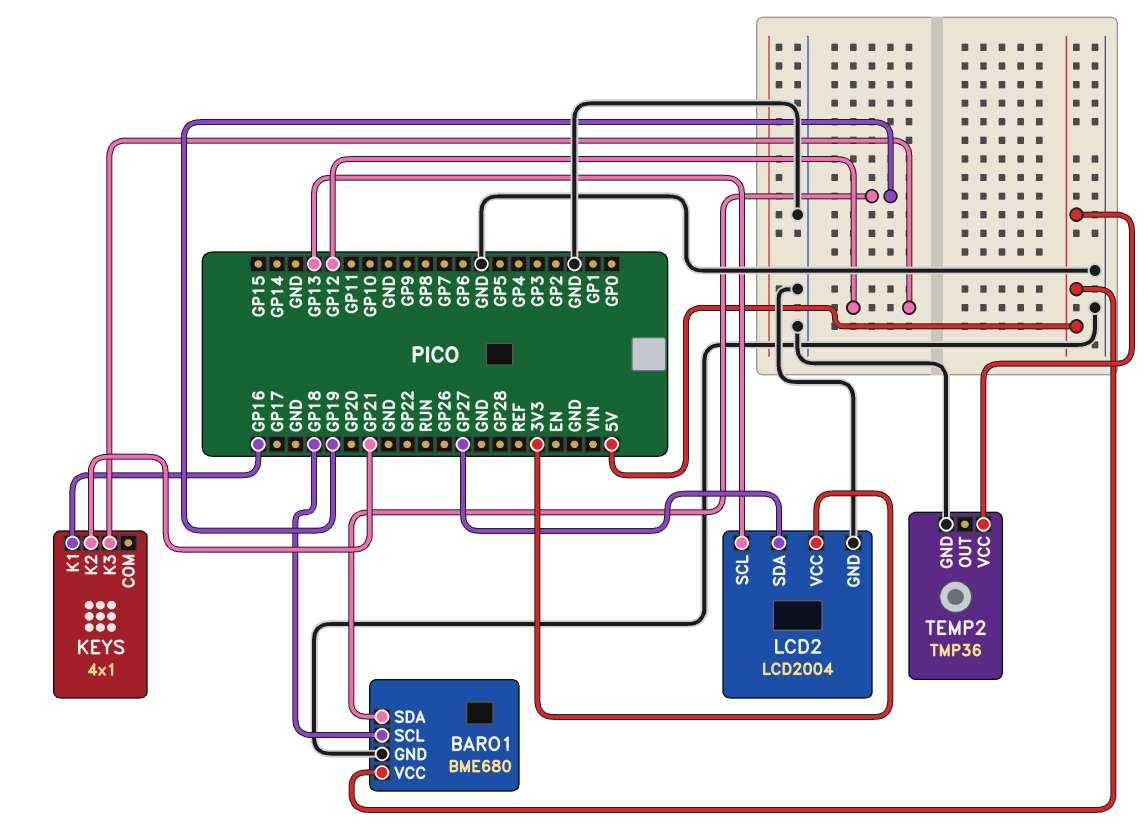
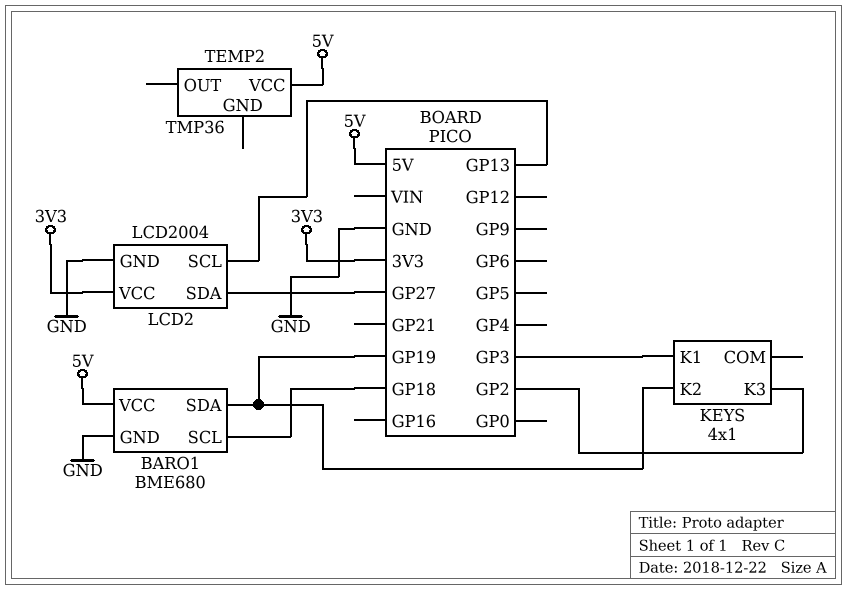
KEYS pin K1: GP16 -> GP3
KEYS pin K2: GP21 -> GP19
KEYS pin K3: GP12 -> GP2
TEMP2 pin GND: GND -> none

